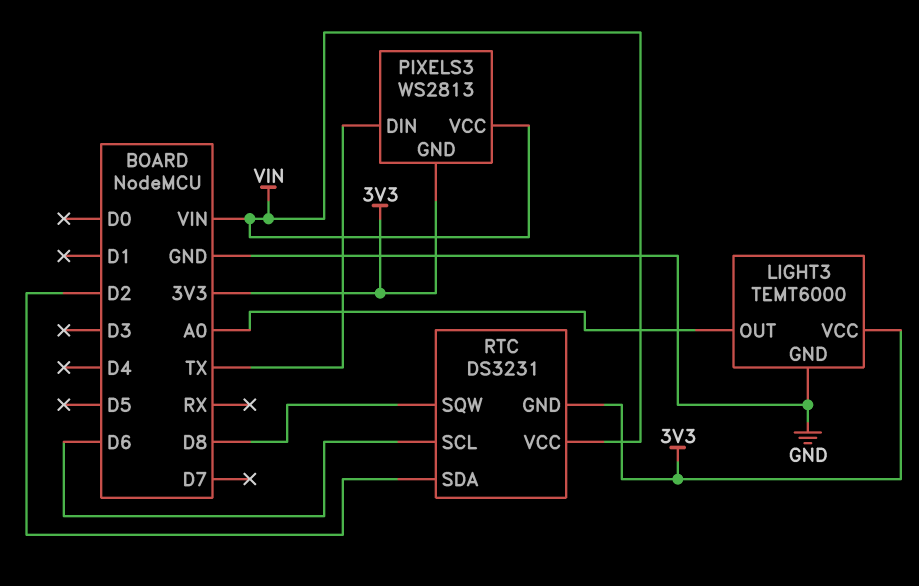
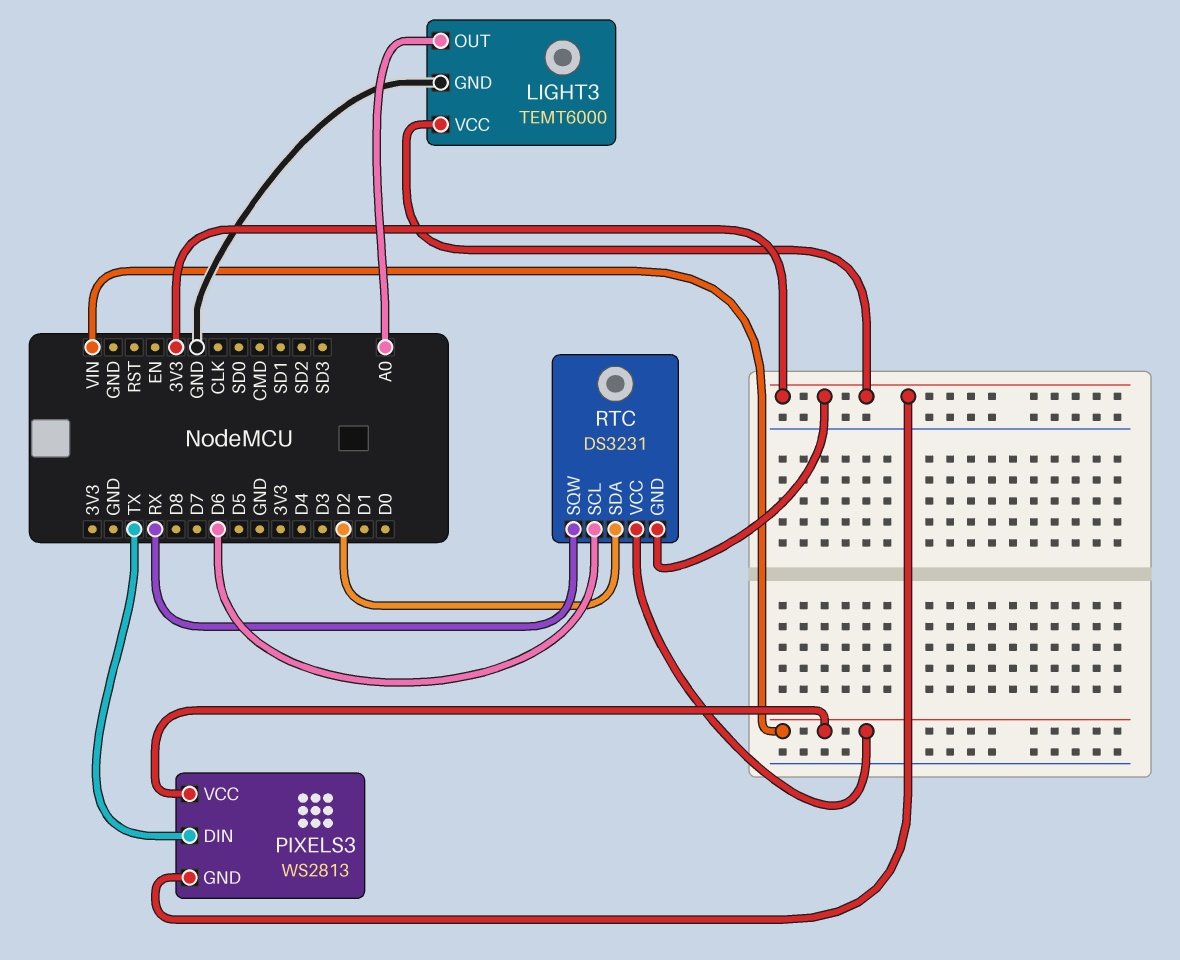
RTC pin SQW: D8 -> RX

